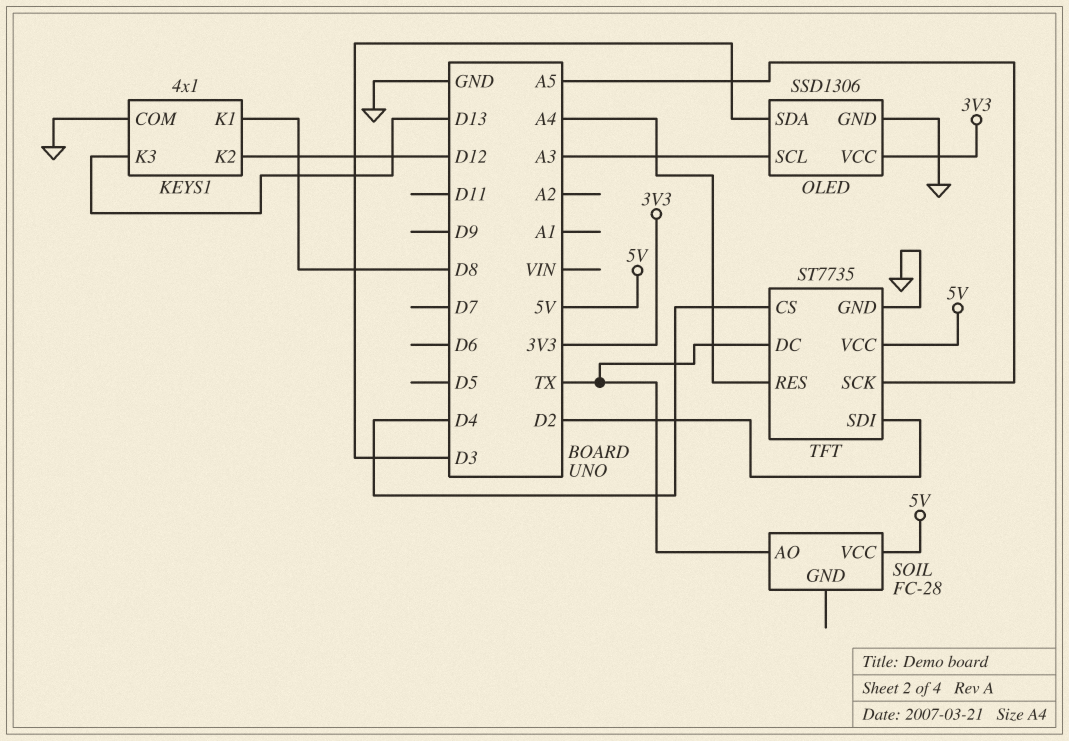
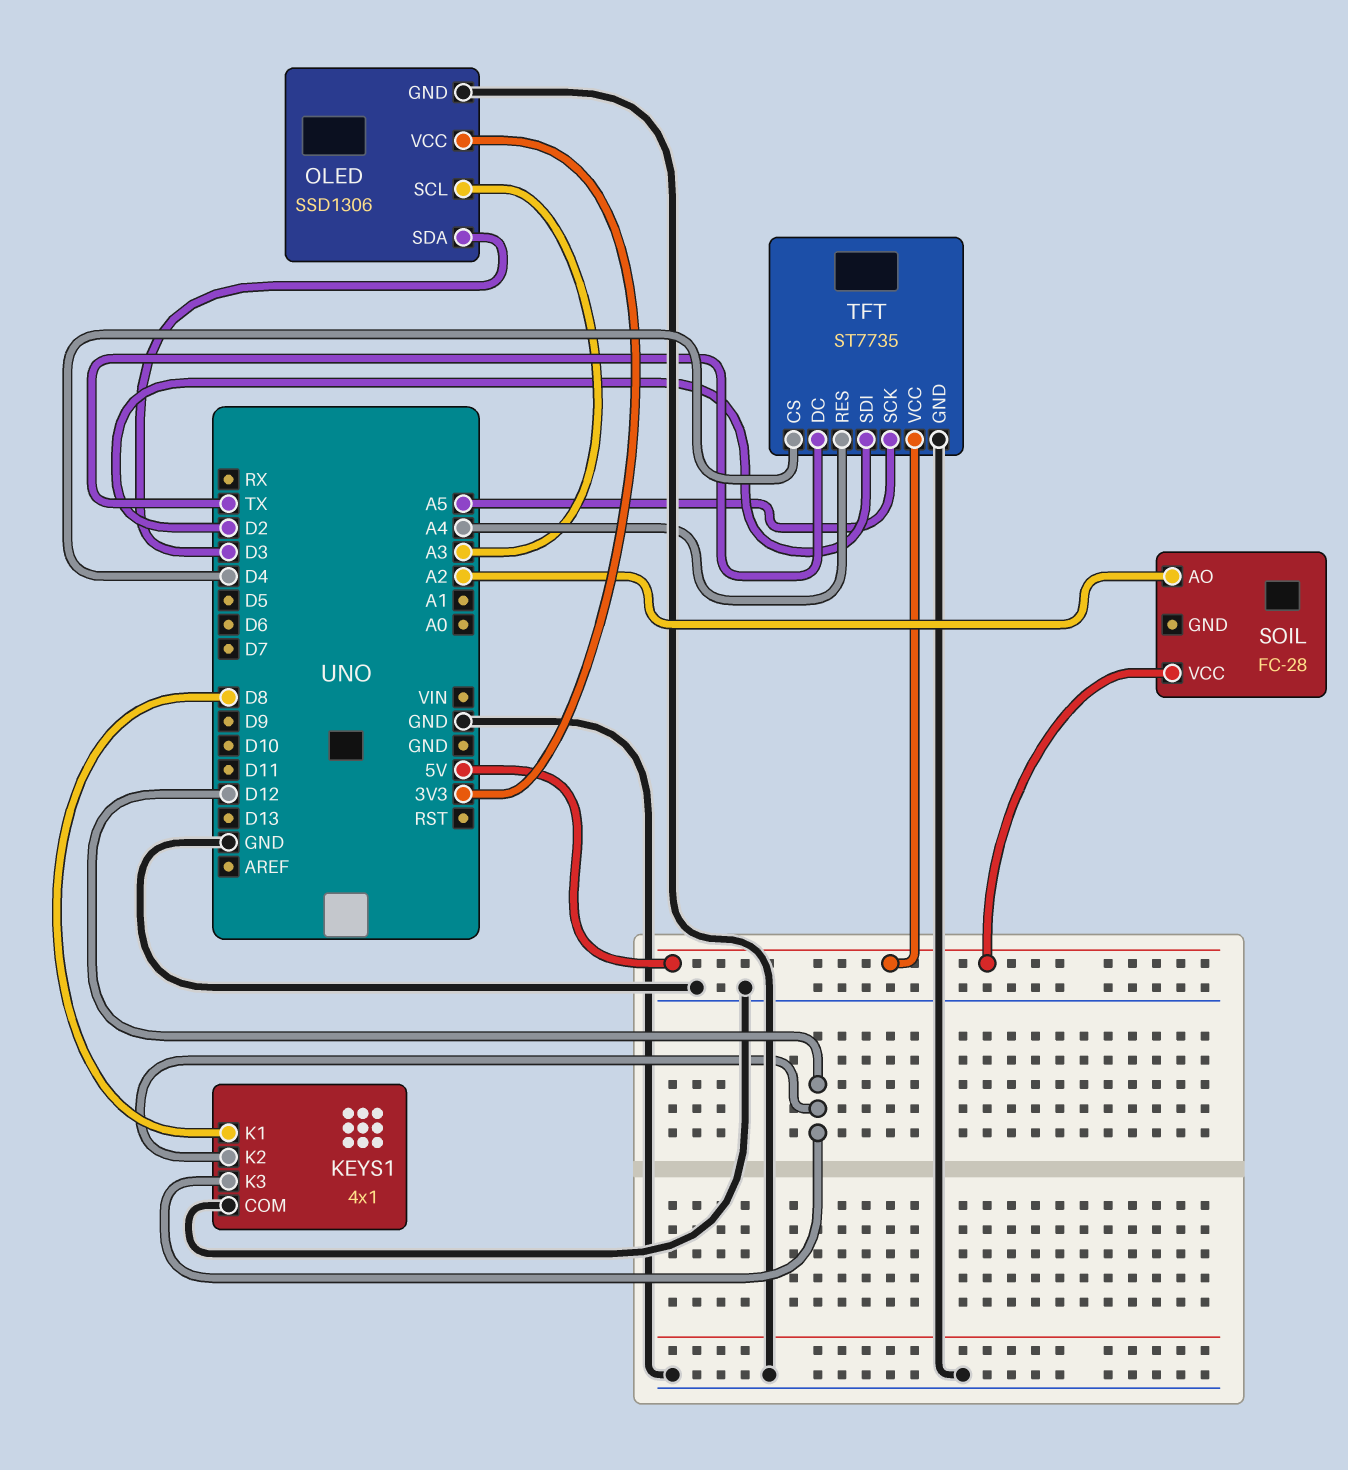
KEYS1 pin K3: D13 -> D12
SOIL pin AO: TX -> A2

